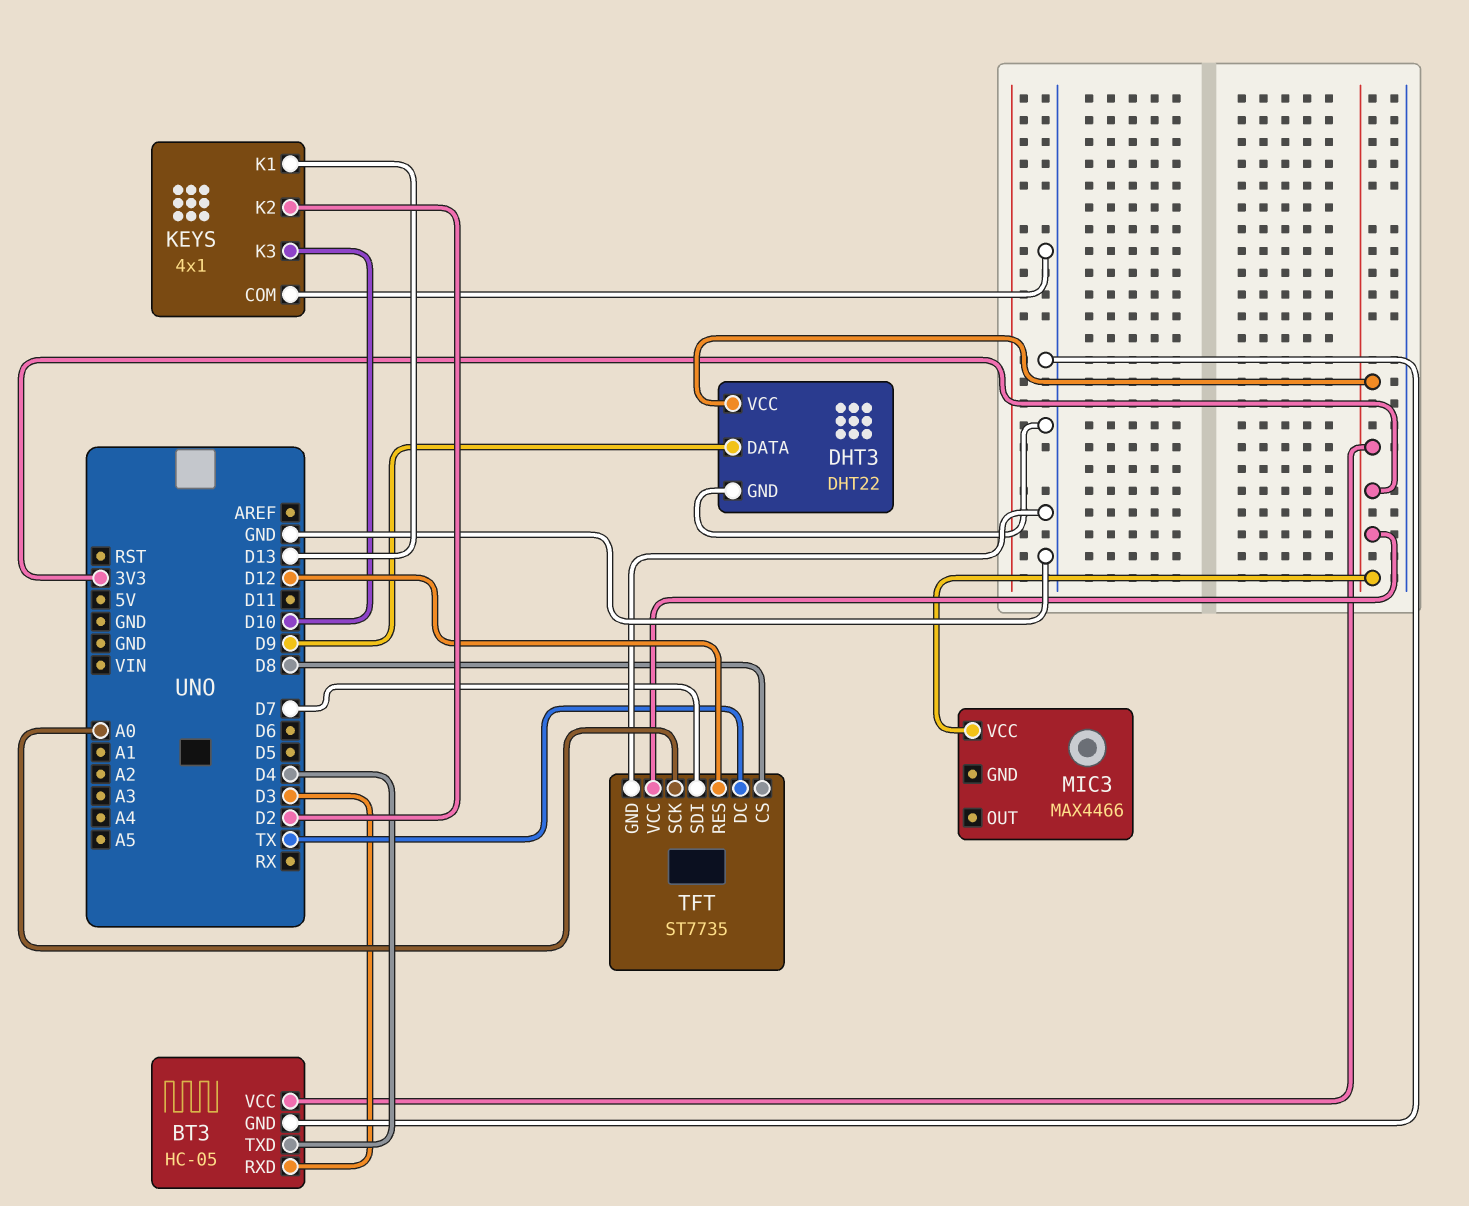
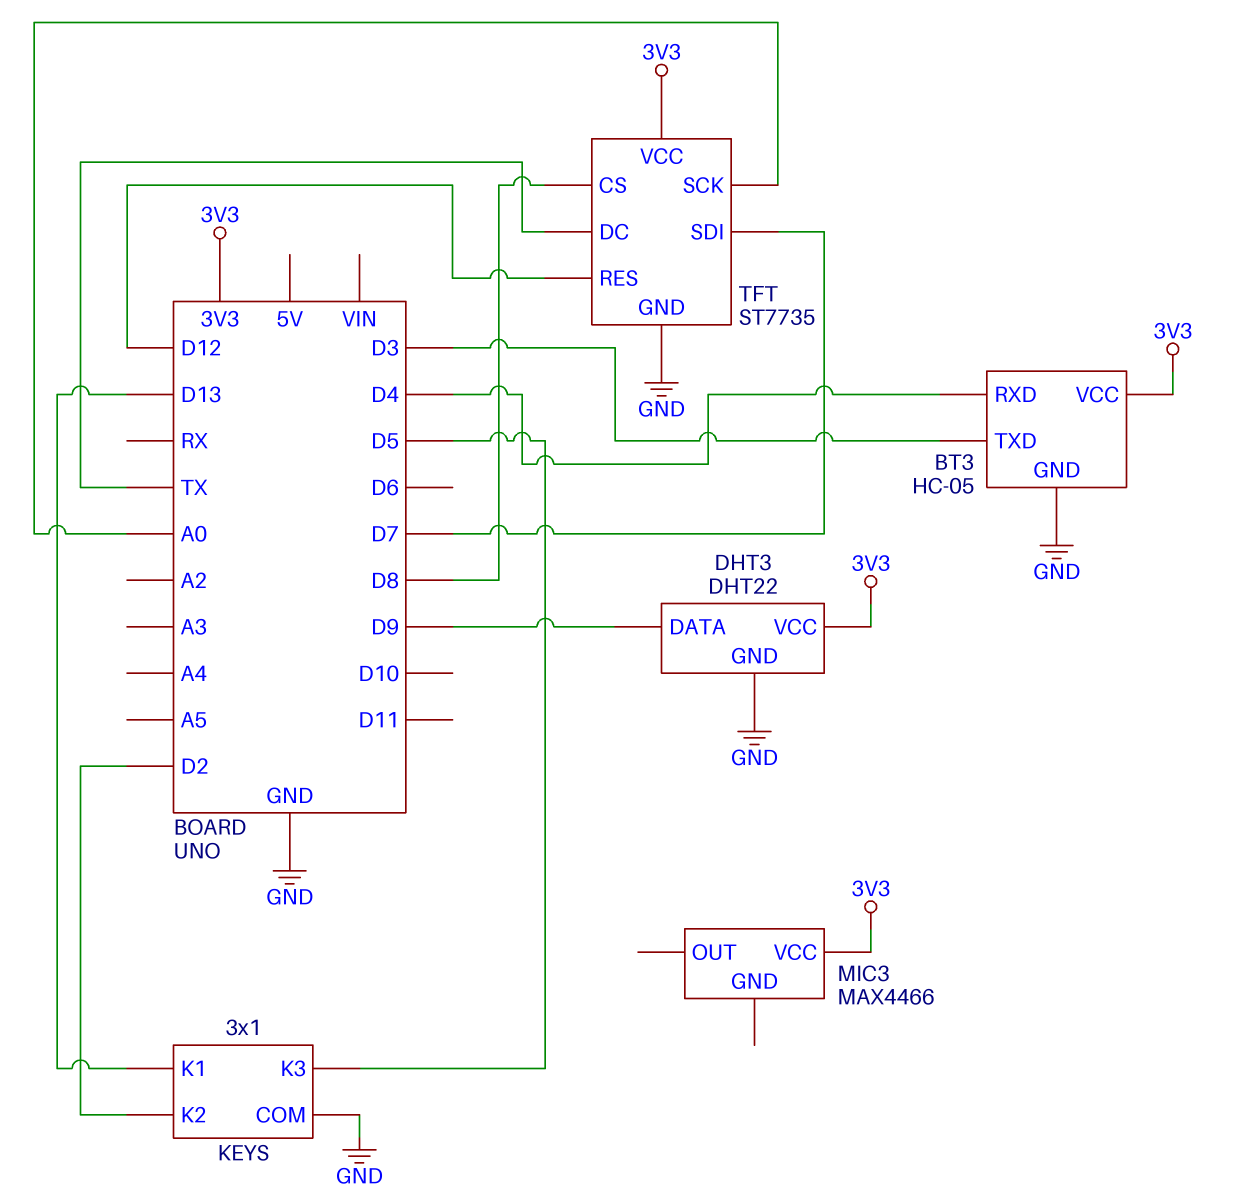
BT3 pin RXD: D3 -> D4
BT3 pin TXD: D4 -> D3
KEYS: 4x1 -> 3x1
KEYS pin K3: D10 -> D5

